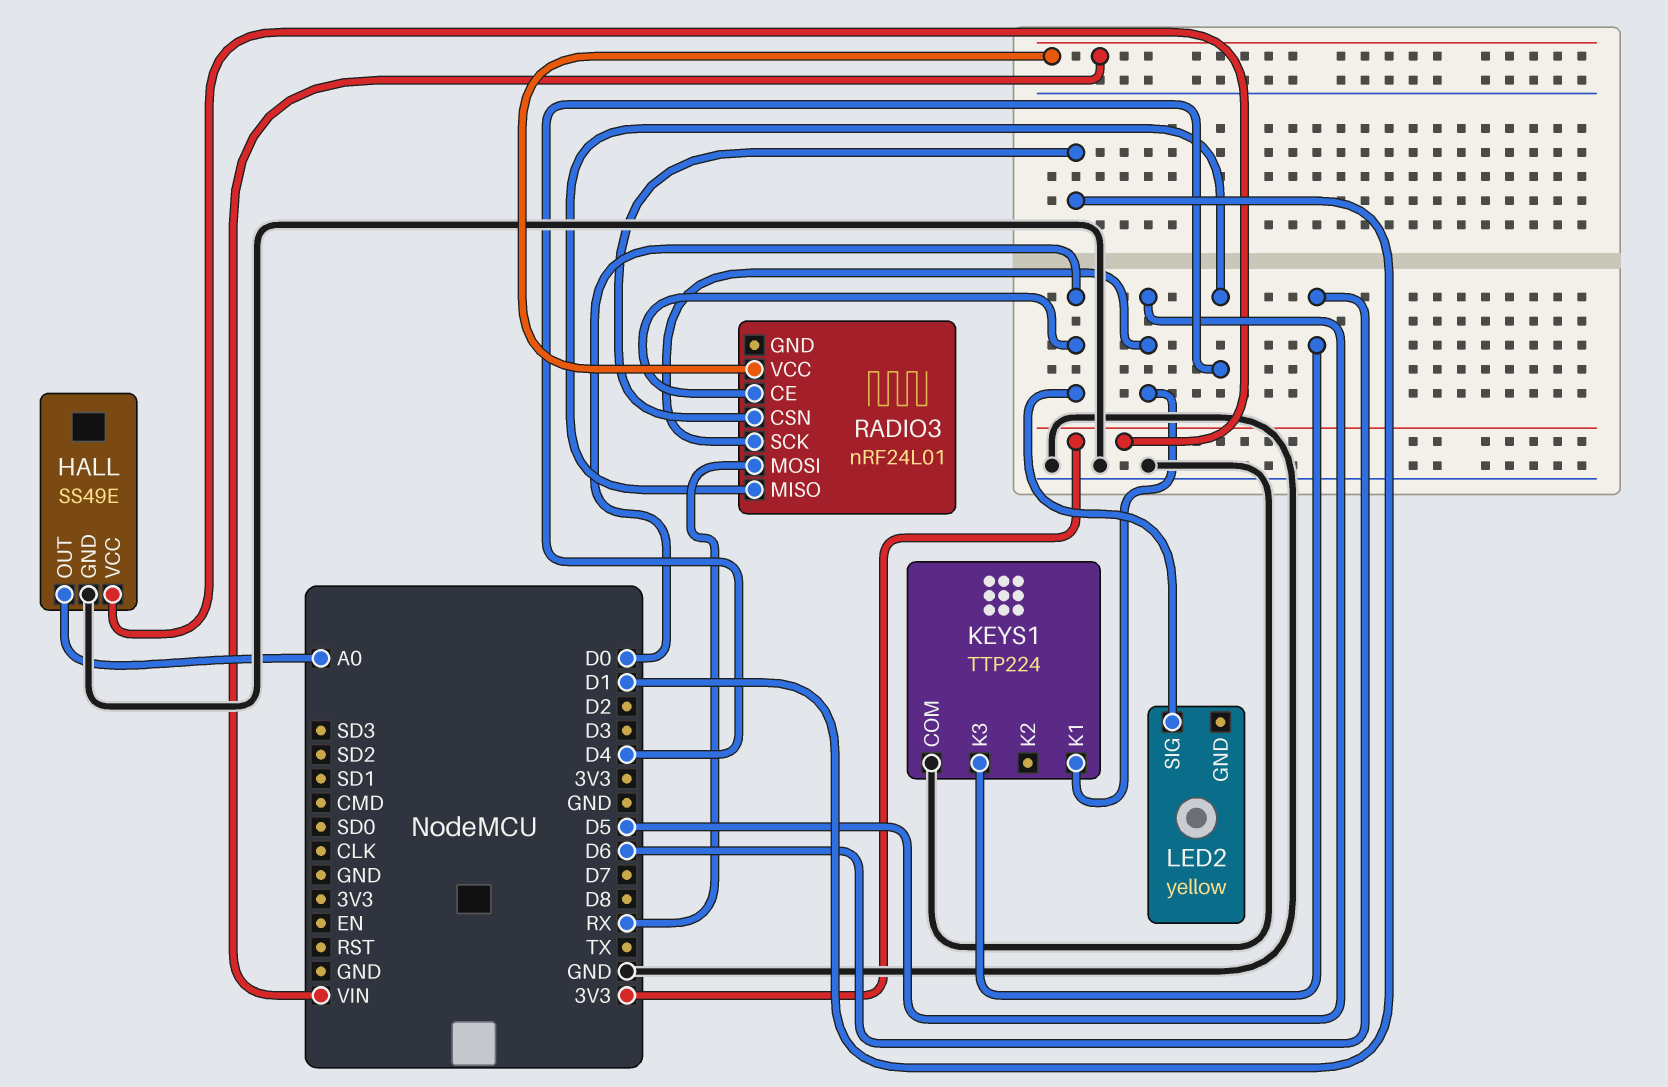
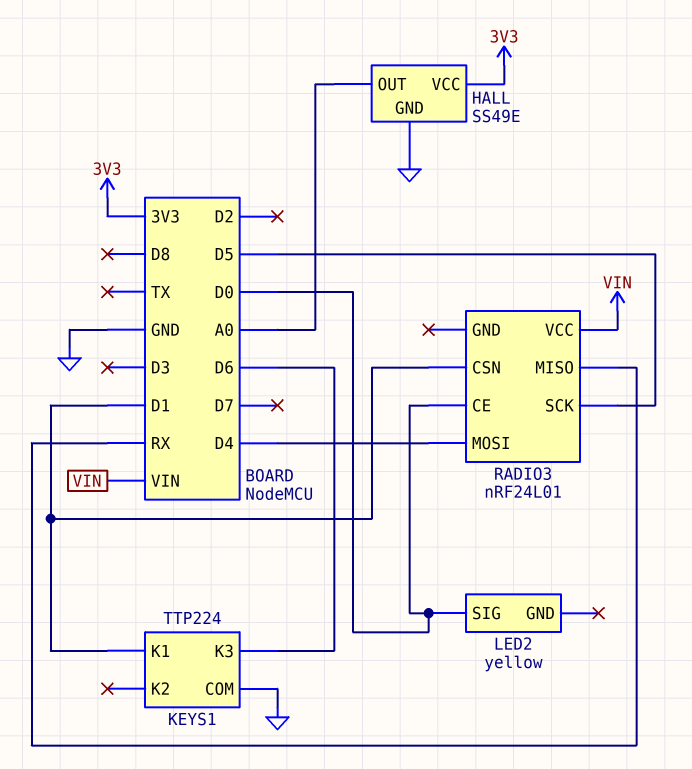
KEYS1 pin K1: D5 -> D1
RADIO3 pin MISO: D4 -> RX
RADIO3 pin MOSI: RX -> D4

